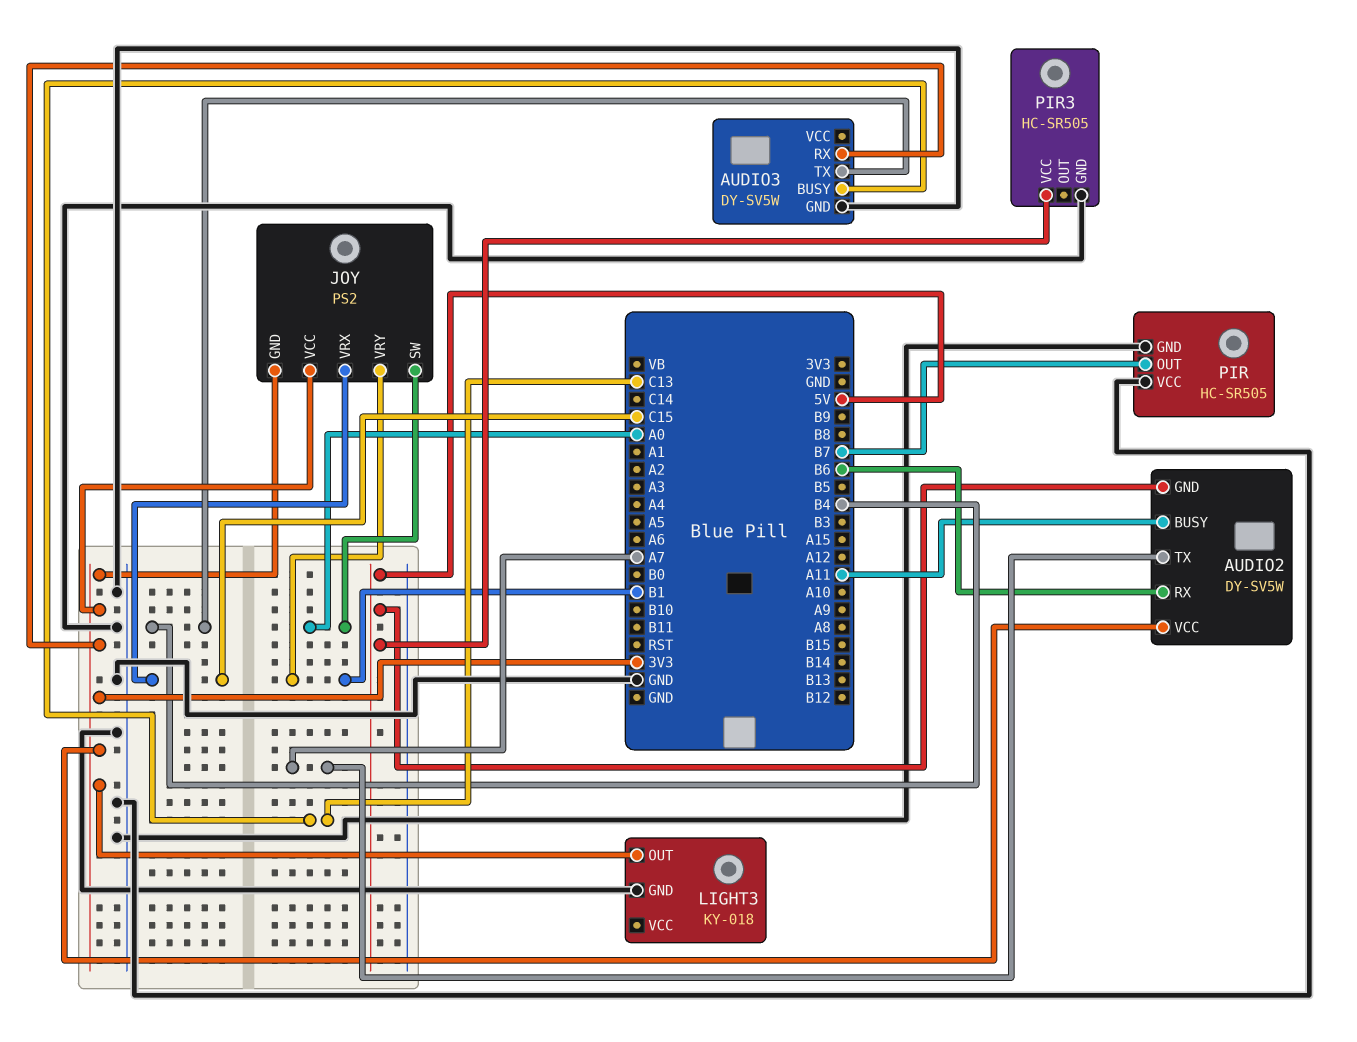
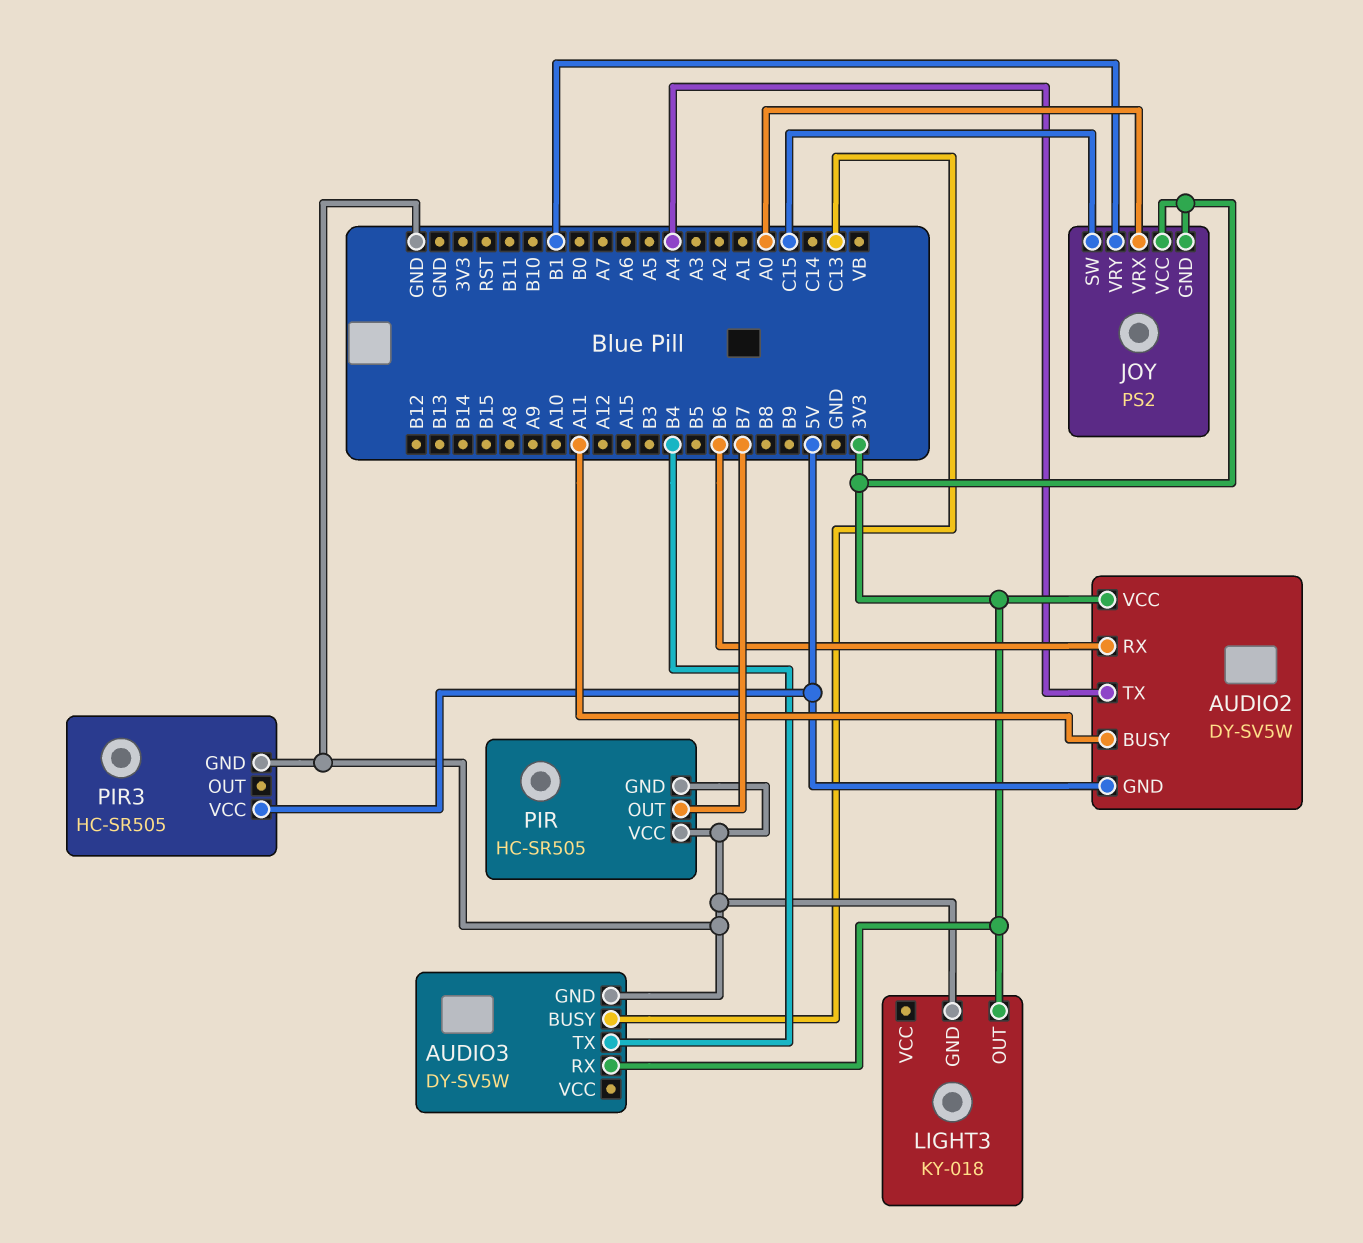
AUDIO2 pin TX: A7 -> A4
JOY pin SW: A0 -> C15
JOY pin VRX: C15 -> A0

